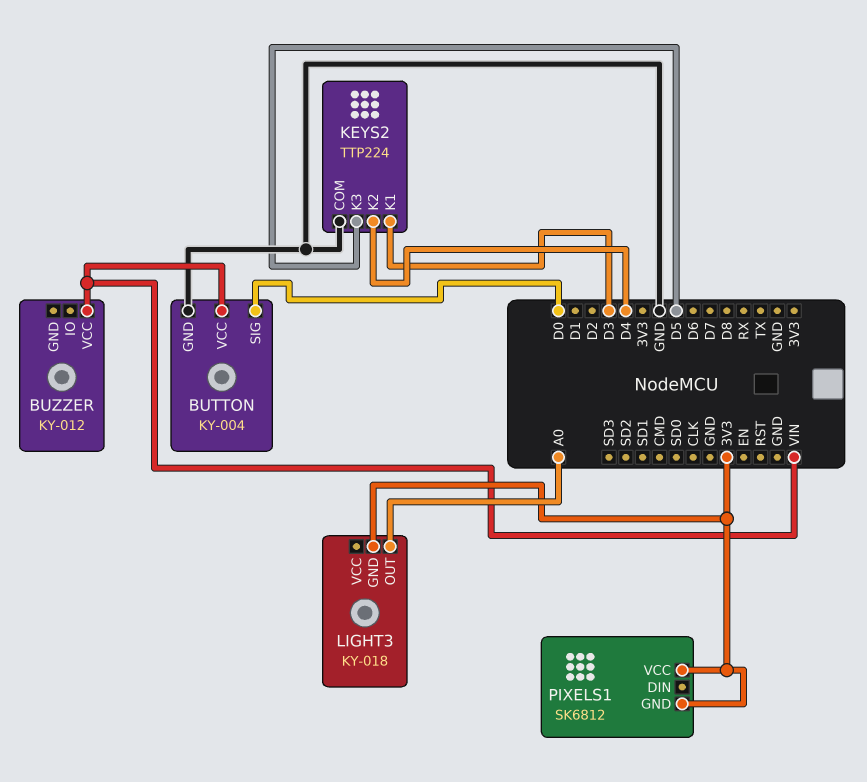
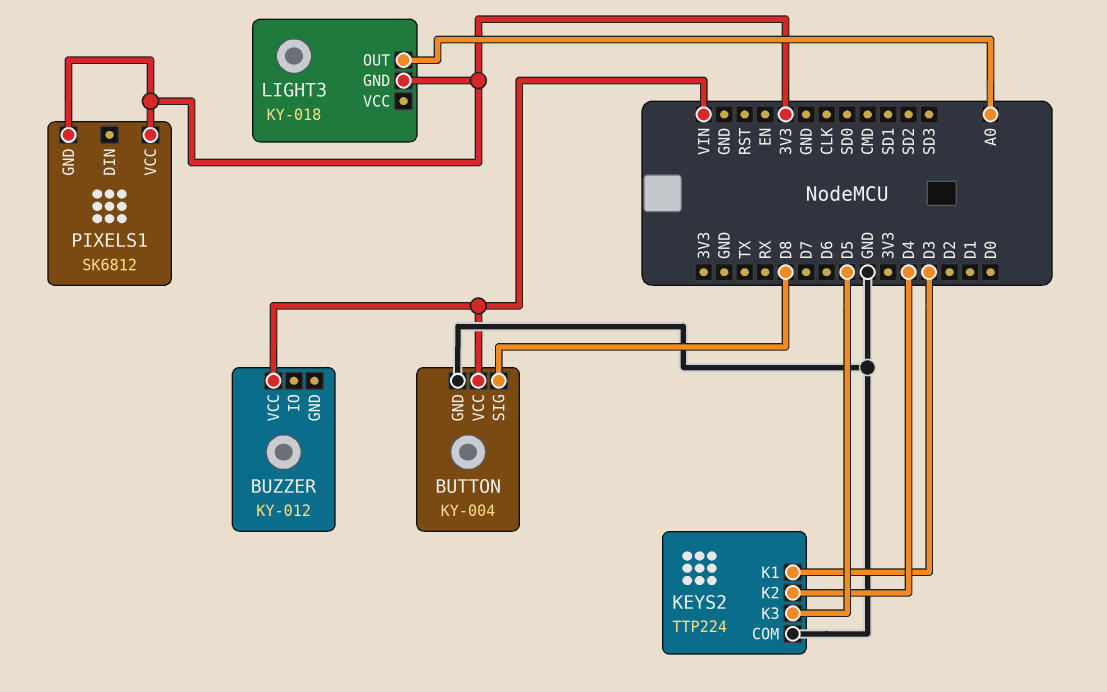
BUTTON pin SIG: D0 -> D8

